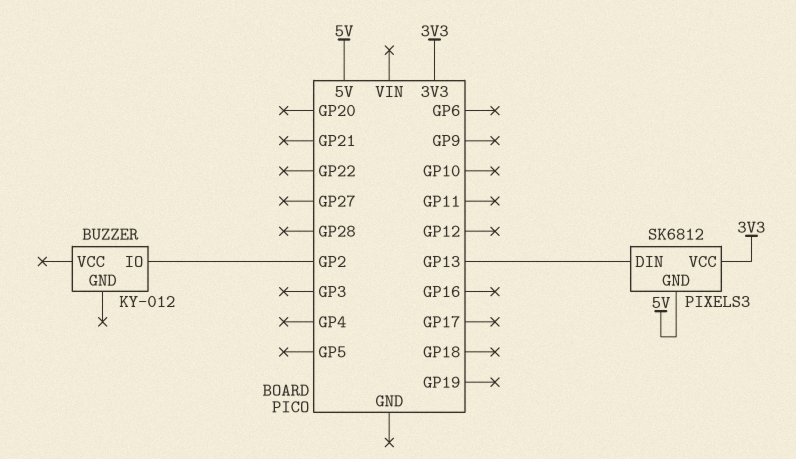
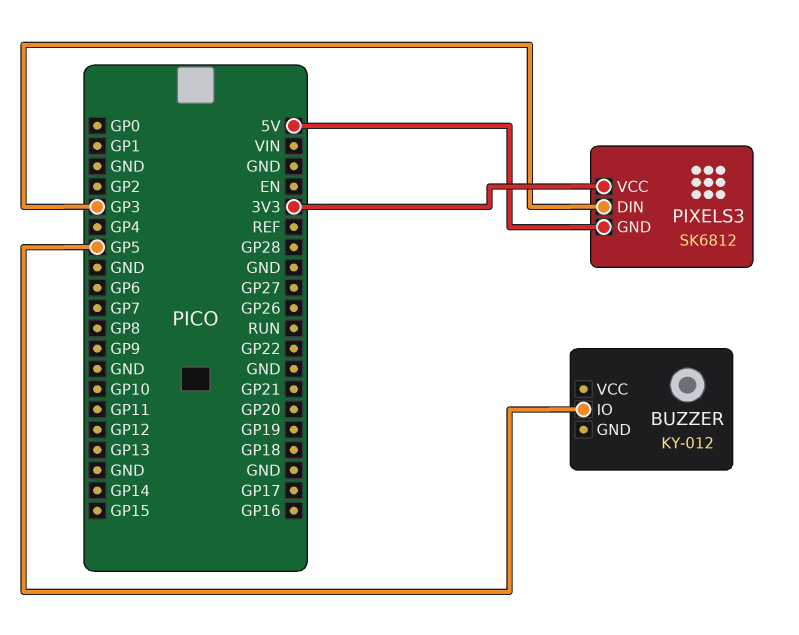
BUZZER pin IO: GP2 -> GP5
PIXELS3 pin DIN: GP13 -> GP3

